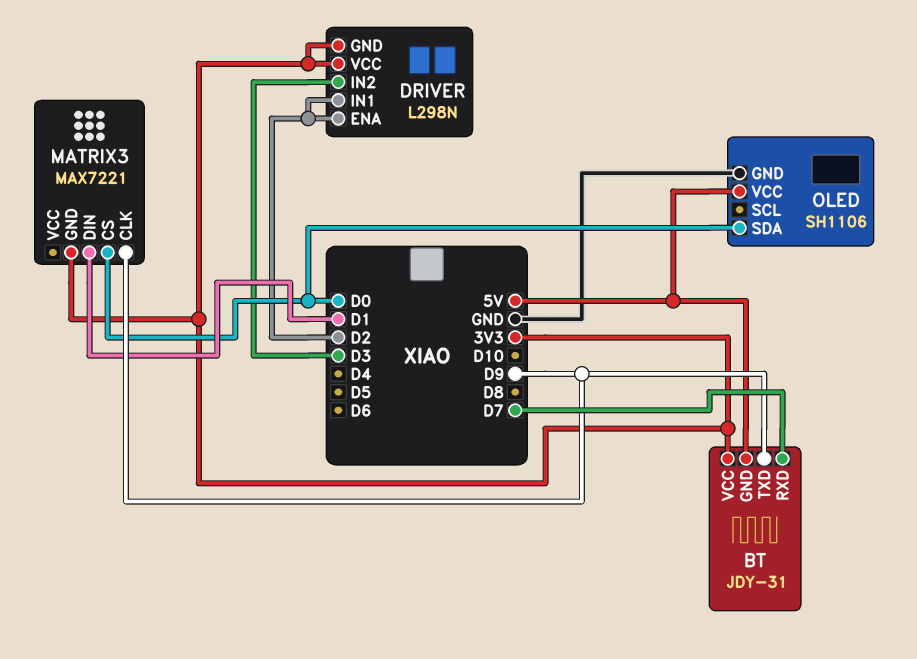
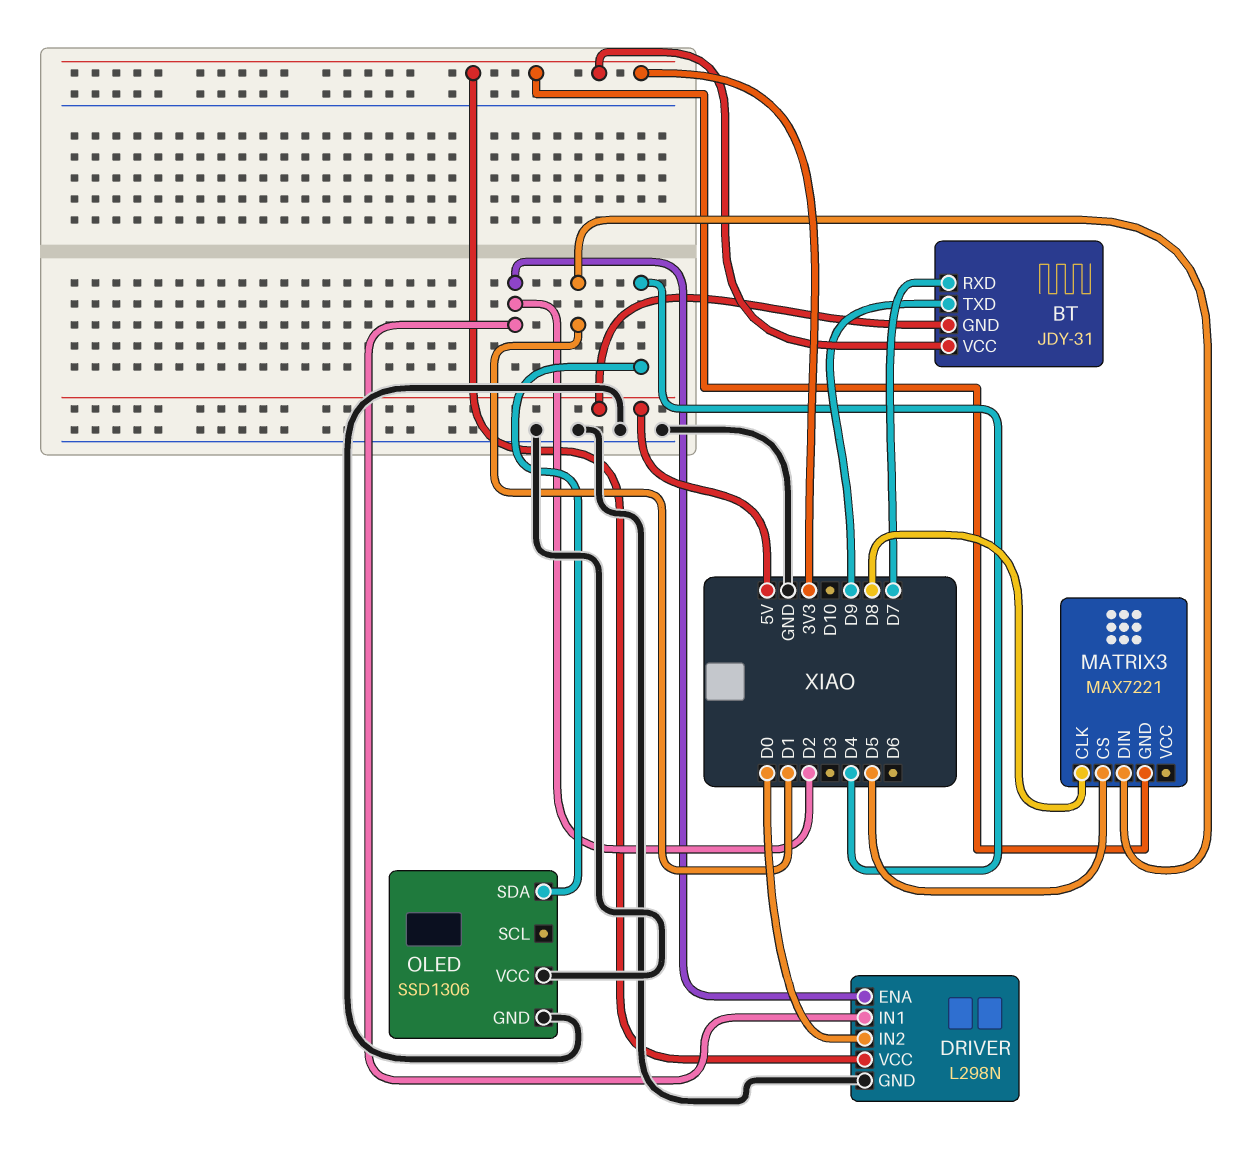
DRIVER pin GND: 3V3 -> GND
DRIVER pin IN2: D3 -> D0
MATRIX3 pin CLK: D9 -> D8
MATRIX3 pin CS: D0 -> D5
OLED: SH1106 -> SSD1306
OLED pin SDA: D0 -> D4
OLED pin VCC: 5V -> GND

